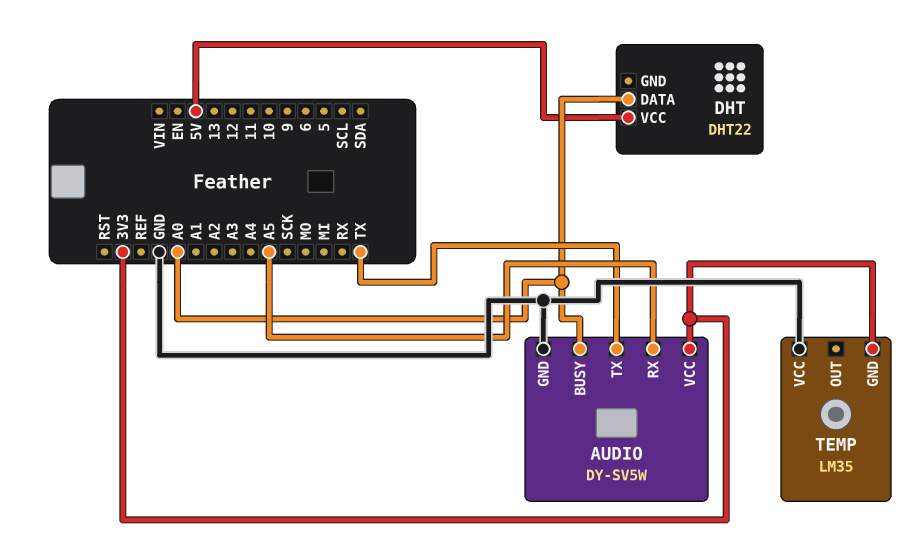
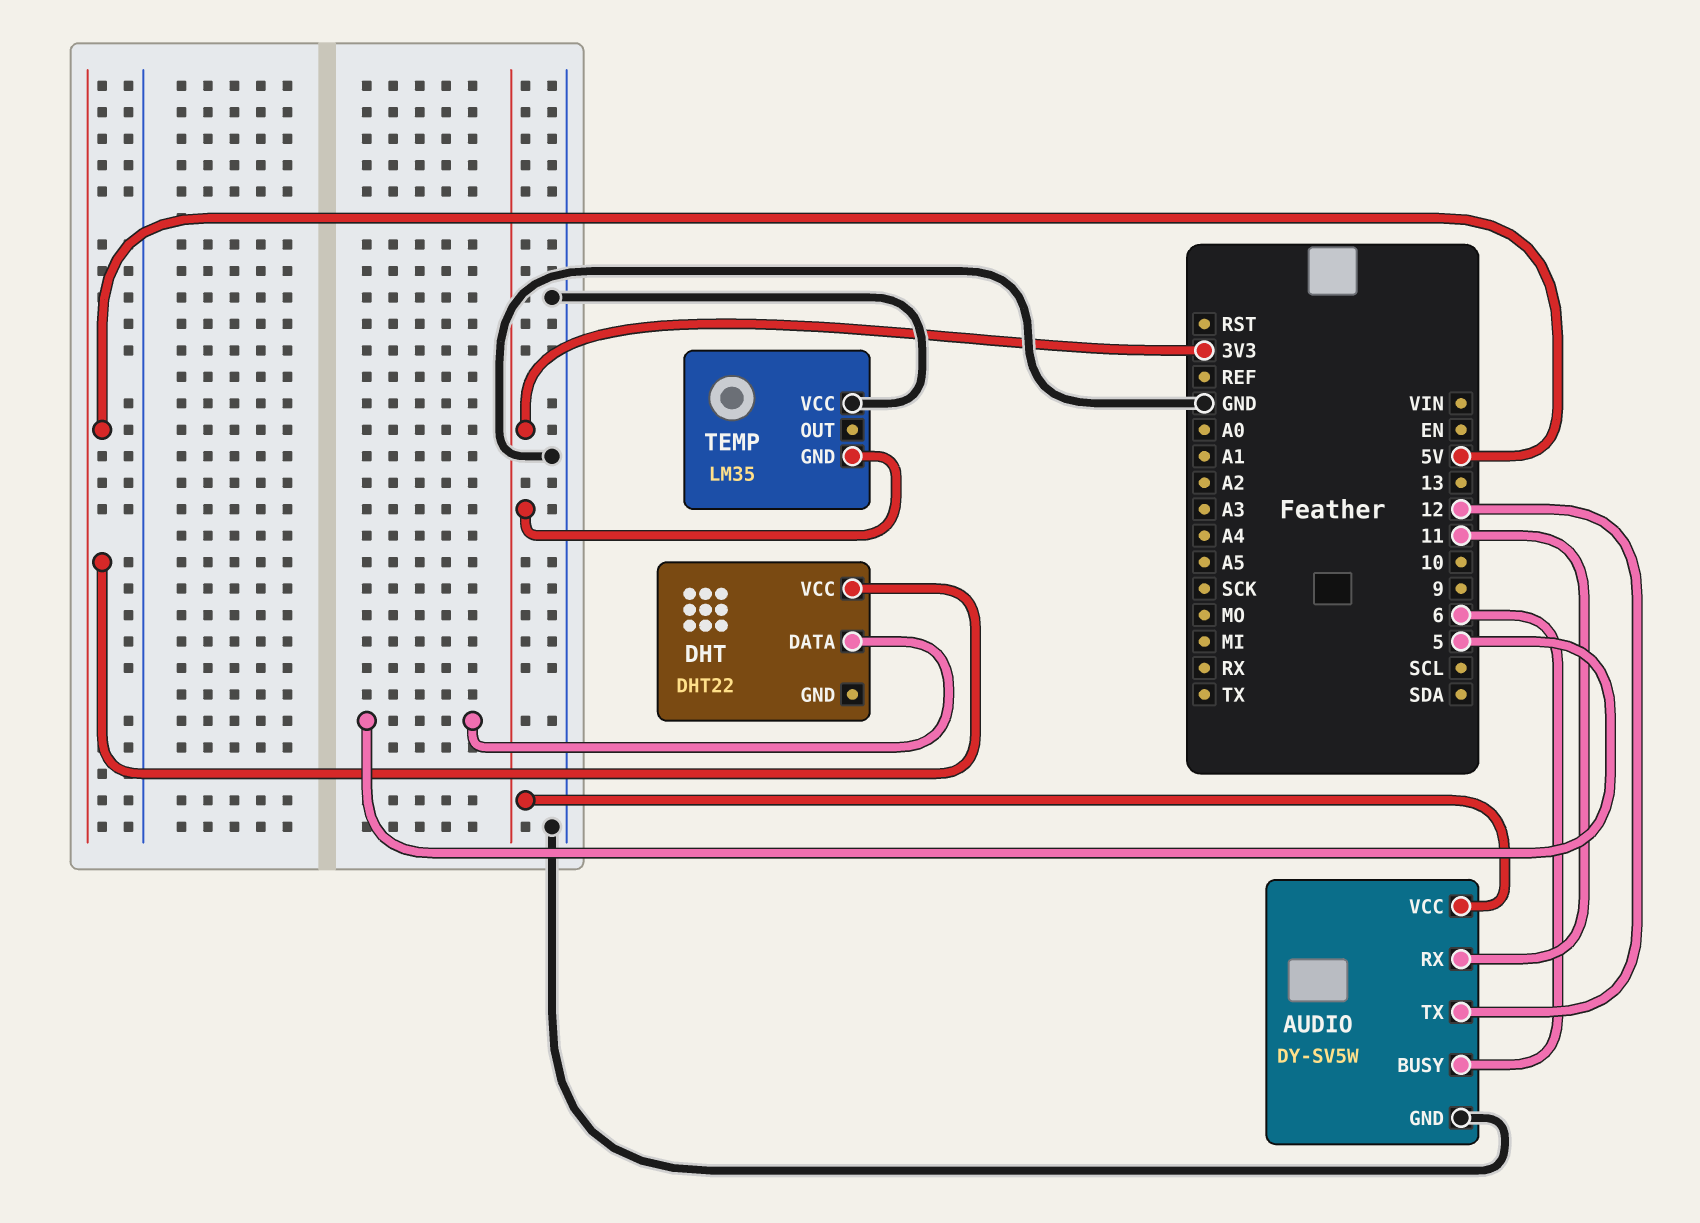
AUDIO pin BUSY: A0 -> 6
AUDIO pin RX: A5 -> 11
AUDIO pin TX: TX -> 12
DHT pin DATA: A0 -> 5

